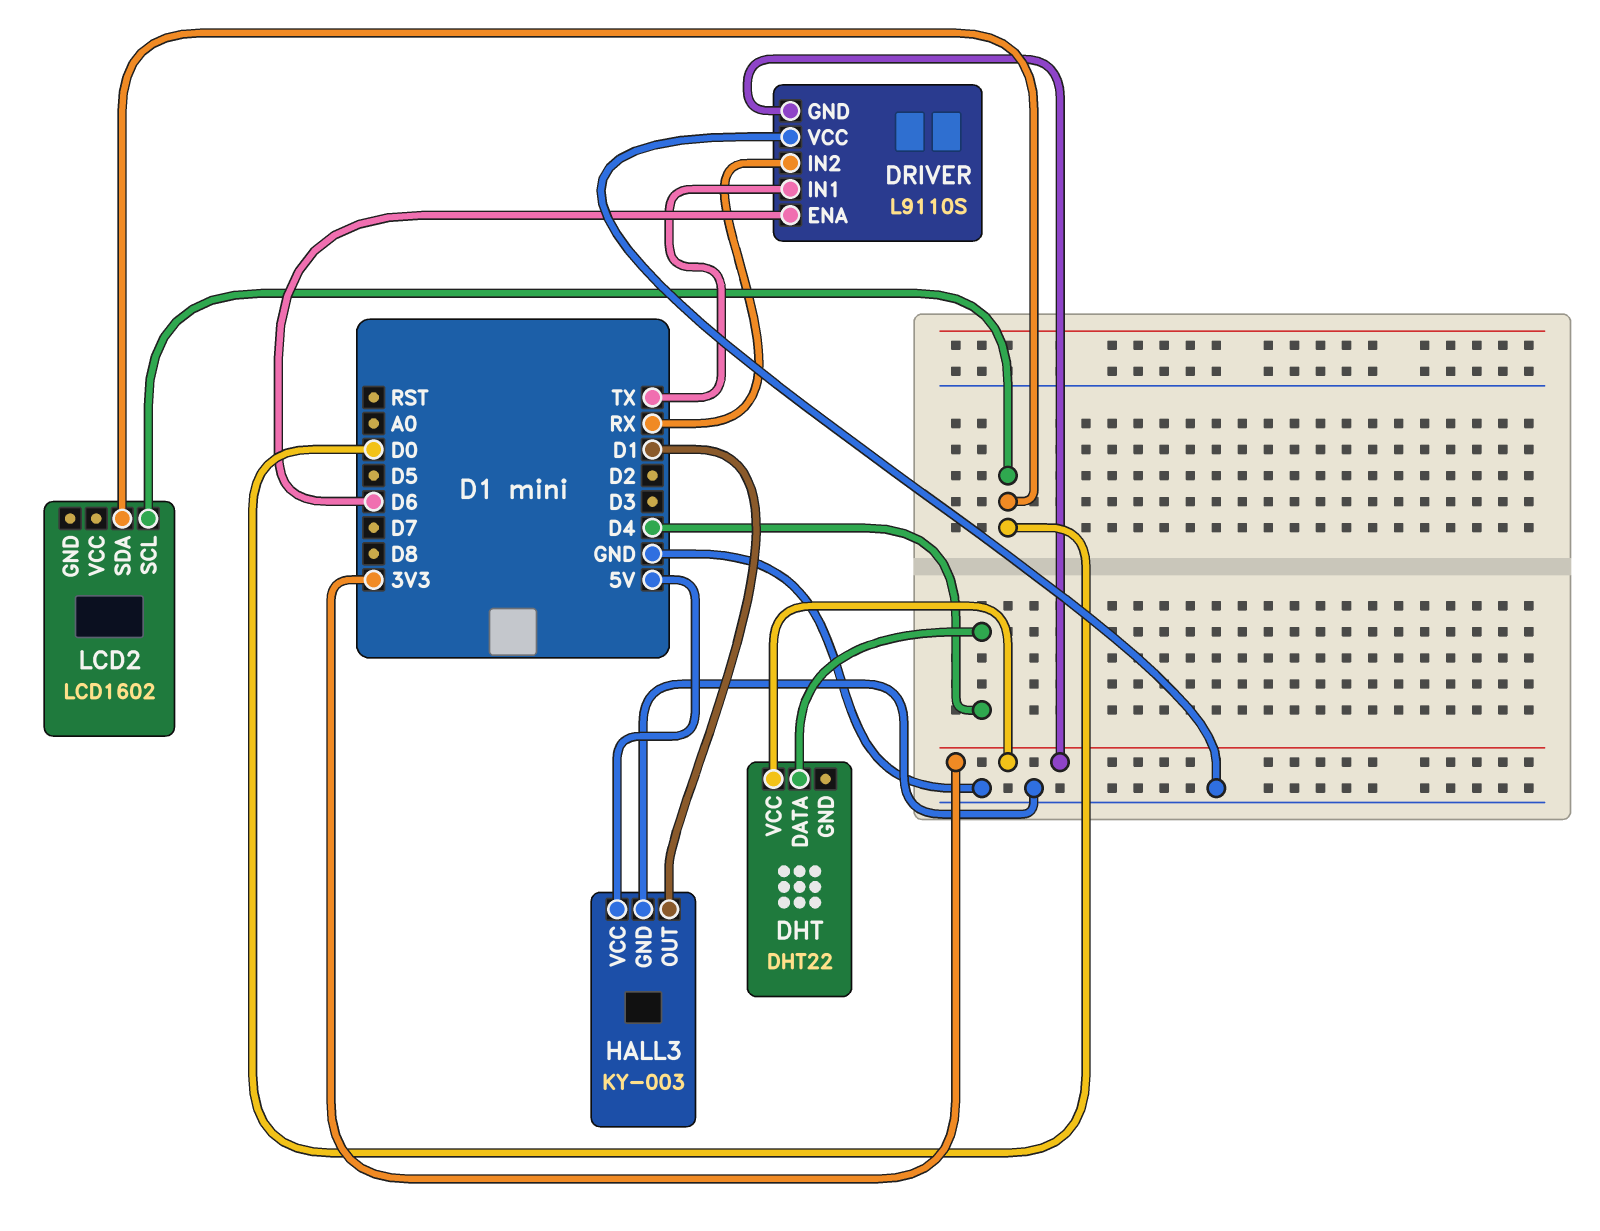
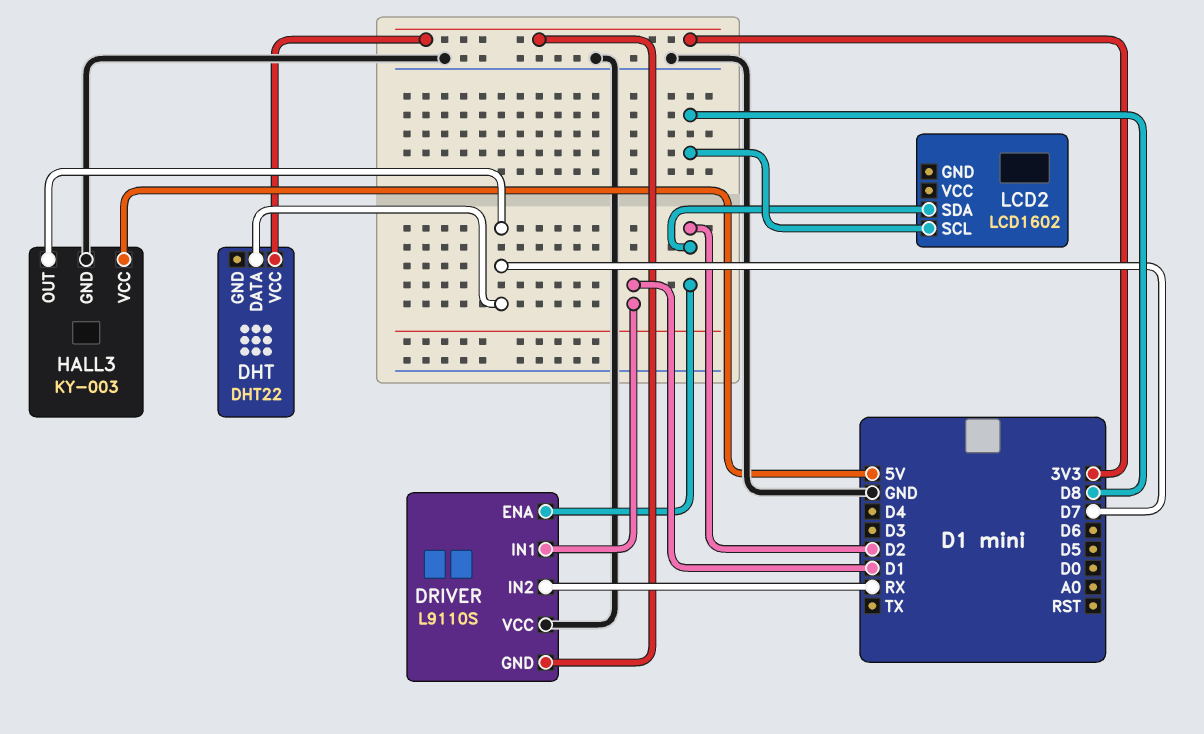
DHT pin DATA: D4 -> D7
DRIVER pin ENA: D6 -> D2
DRIVER pin IN1: TX -> D1
HALL3 pin OUT: D1 -> D7
LCD2 pin SCL: D0 -> D8
LCD2 pin SDA: D0 -> D2

